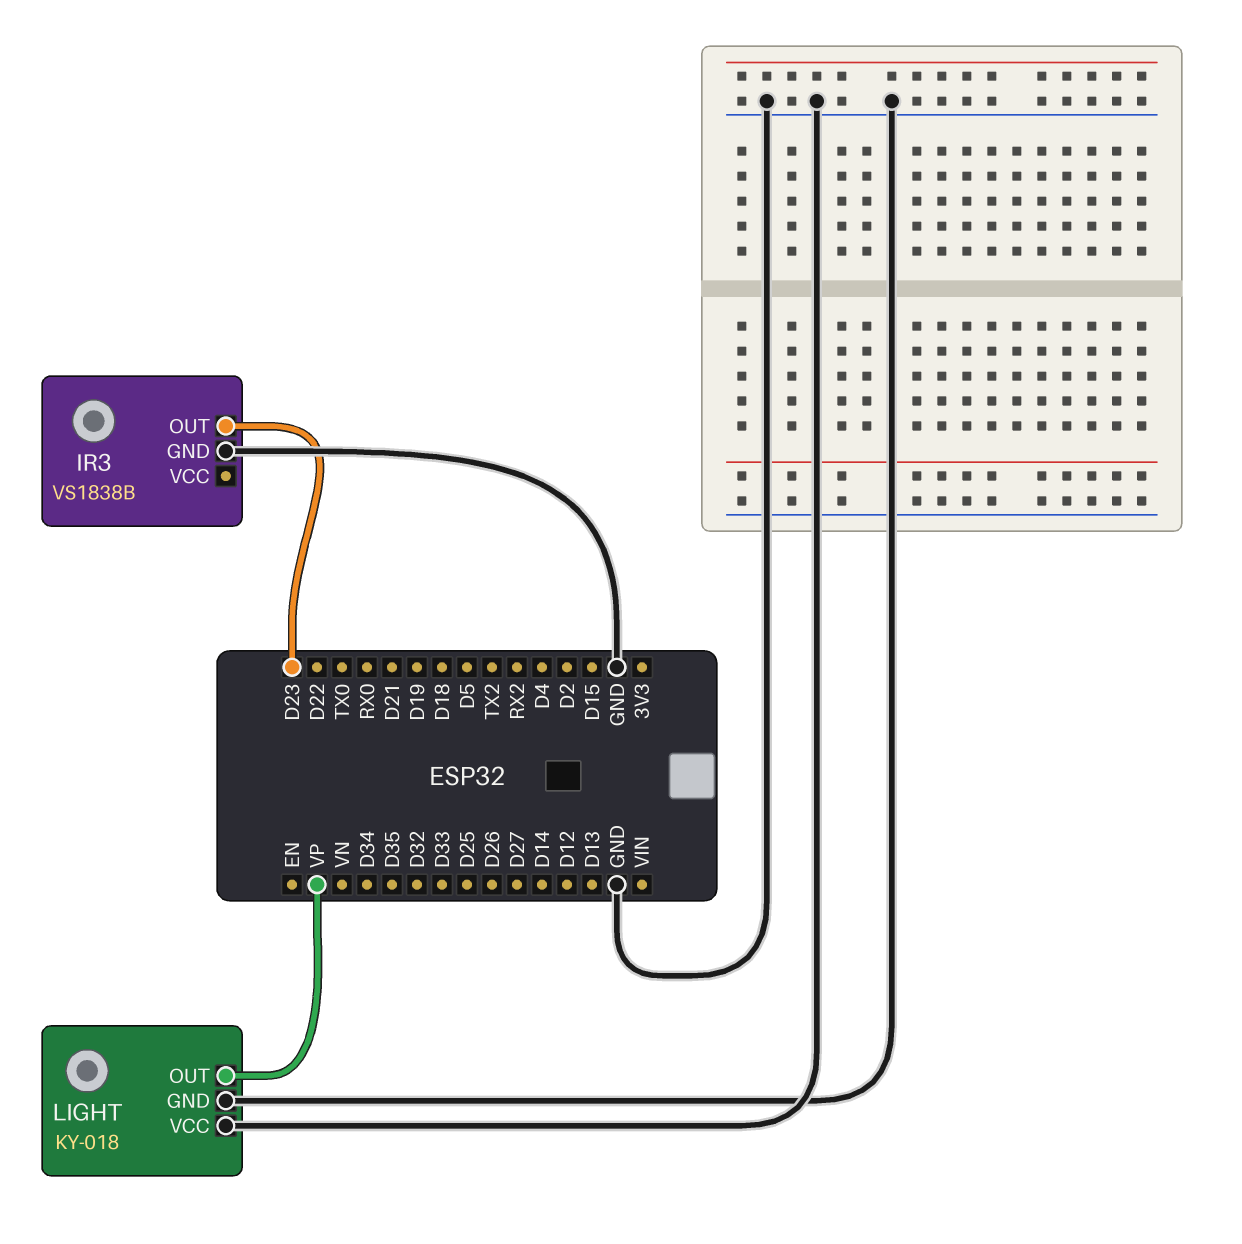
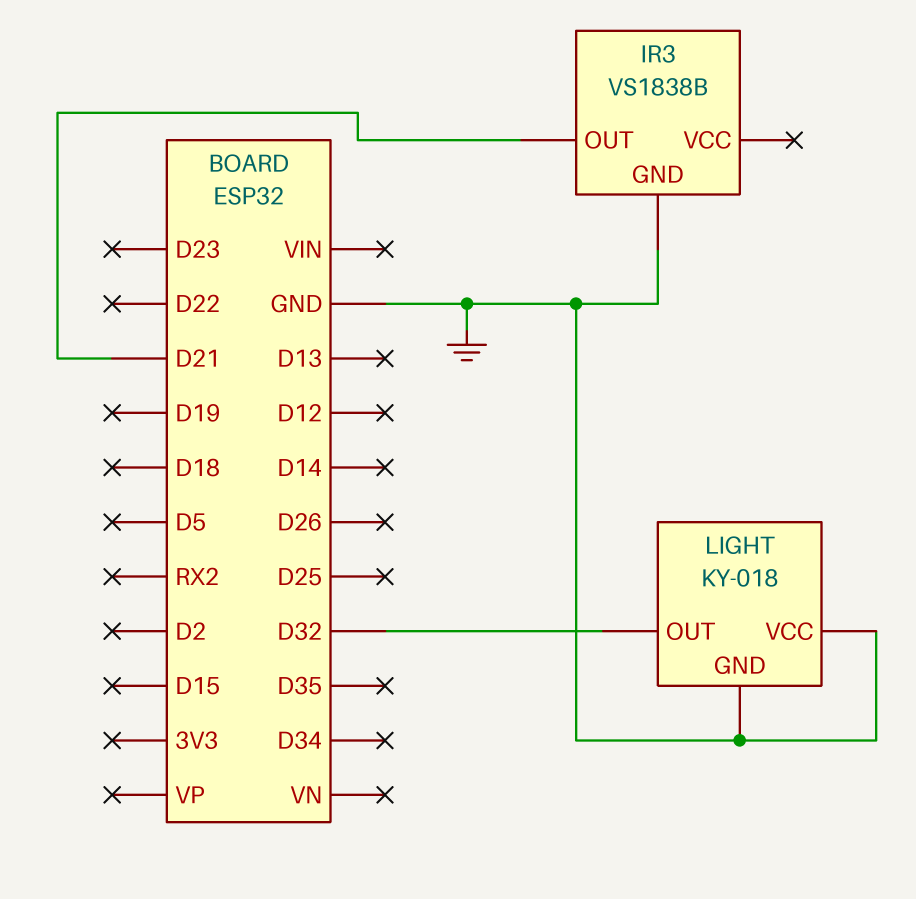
IR3 pin OUT: D23 -> D21
LIGHT pin OUT: VP -> D32

